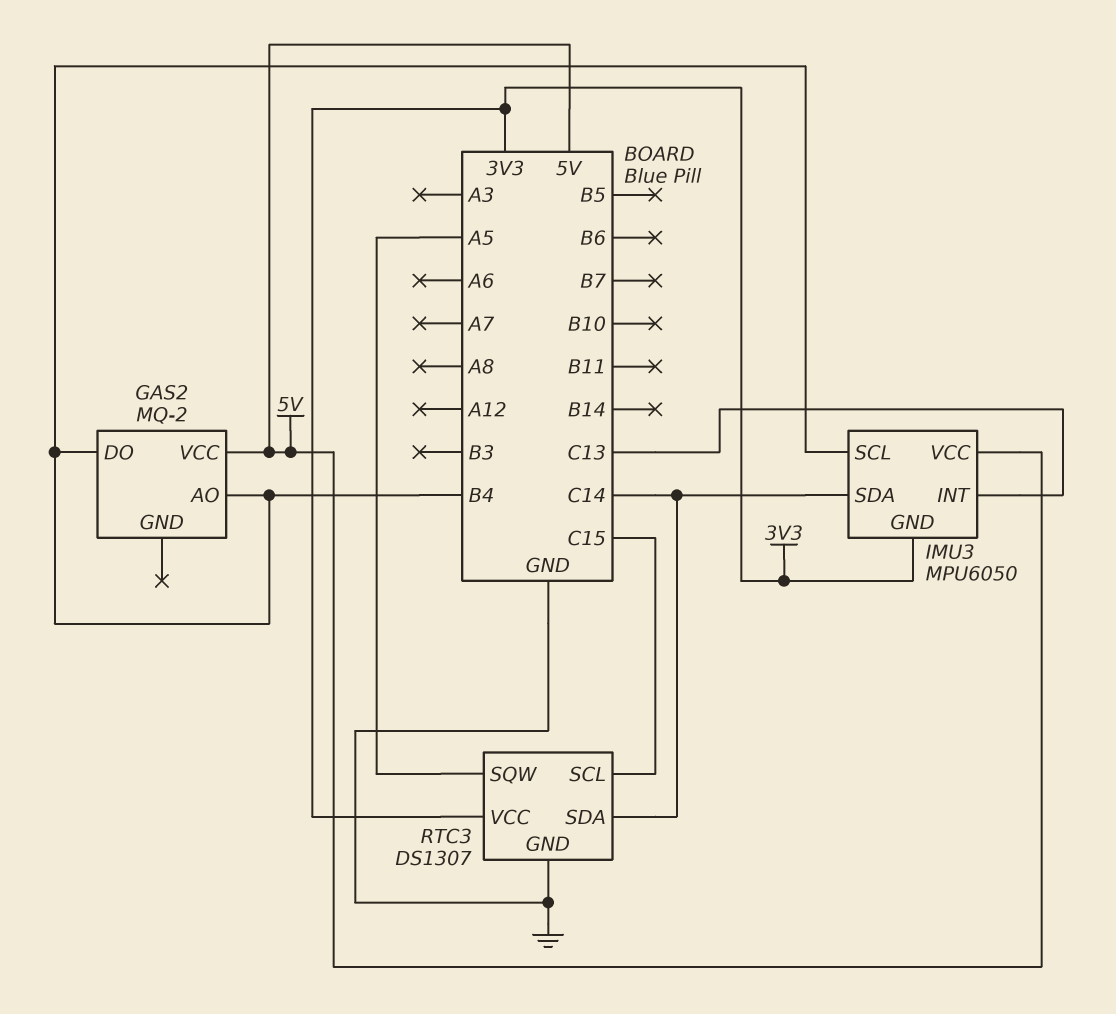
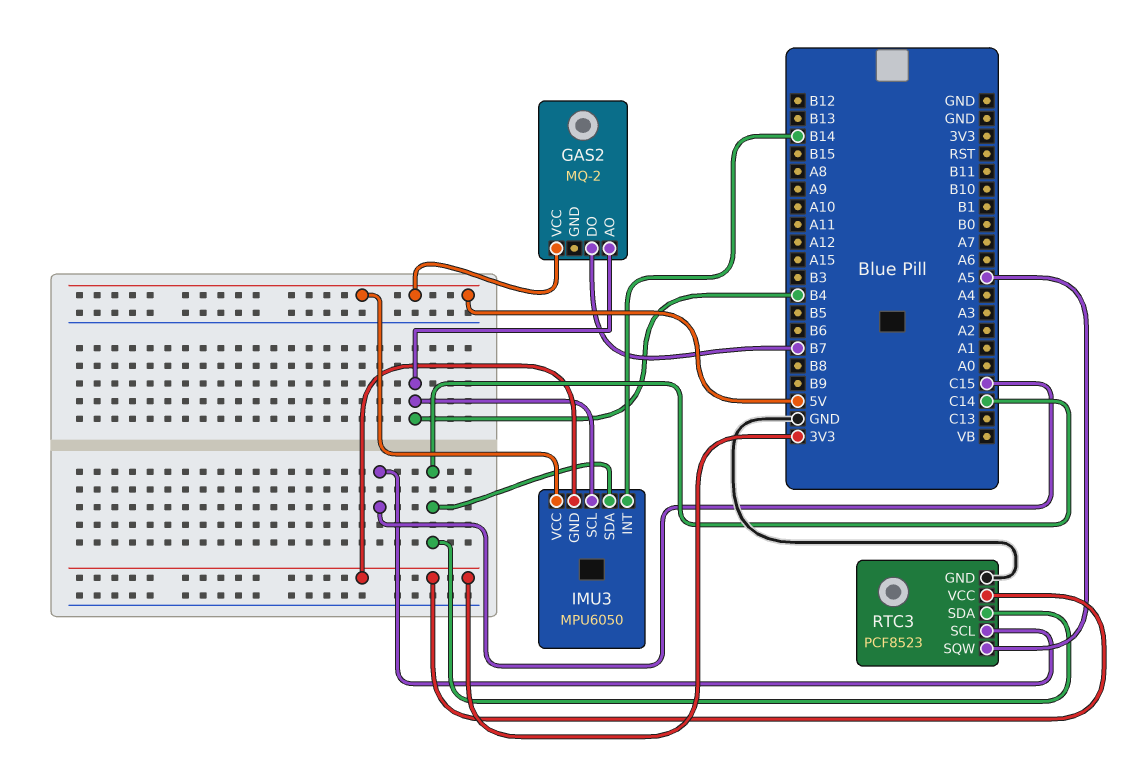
GAS2 pin DO: B4 -> B7
IMU3 pin INT: C13 -> B14
RTC3: DS1307 -> PCF8523

